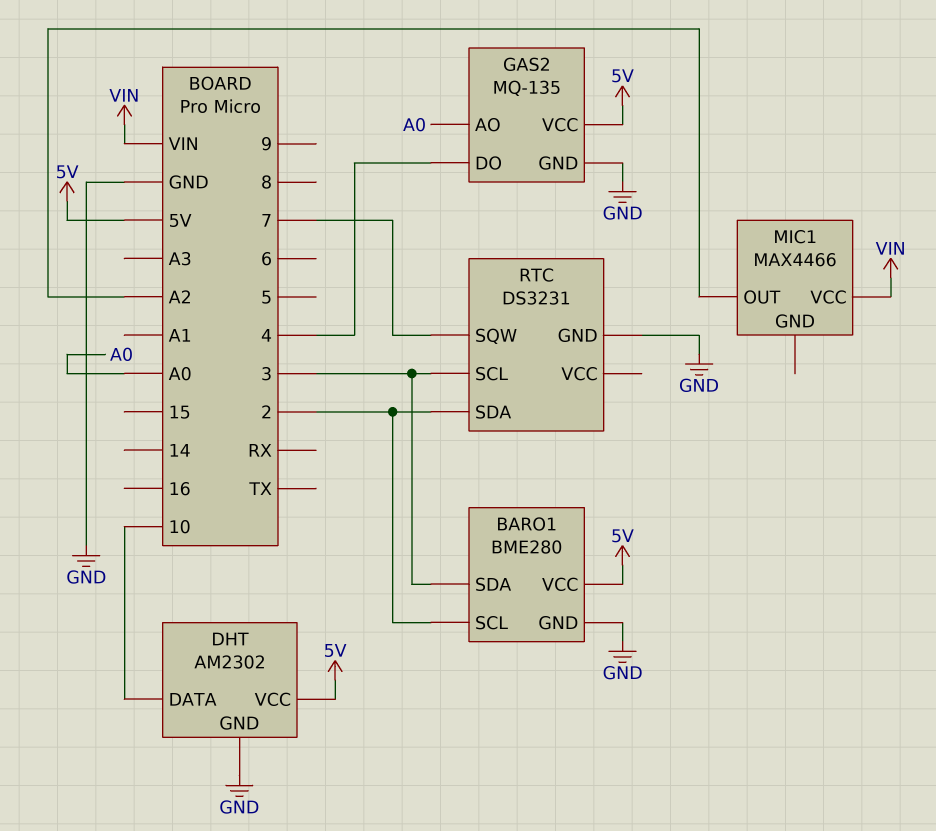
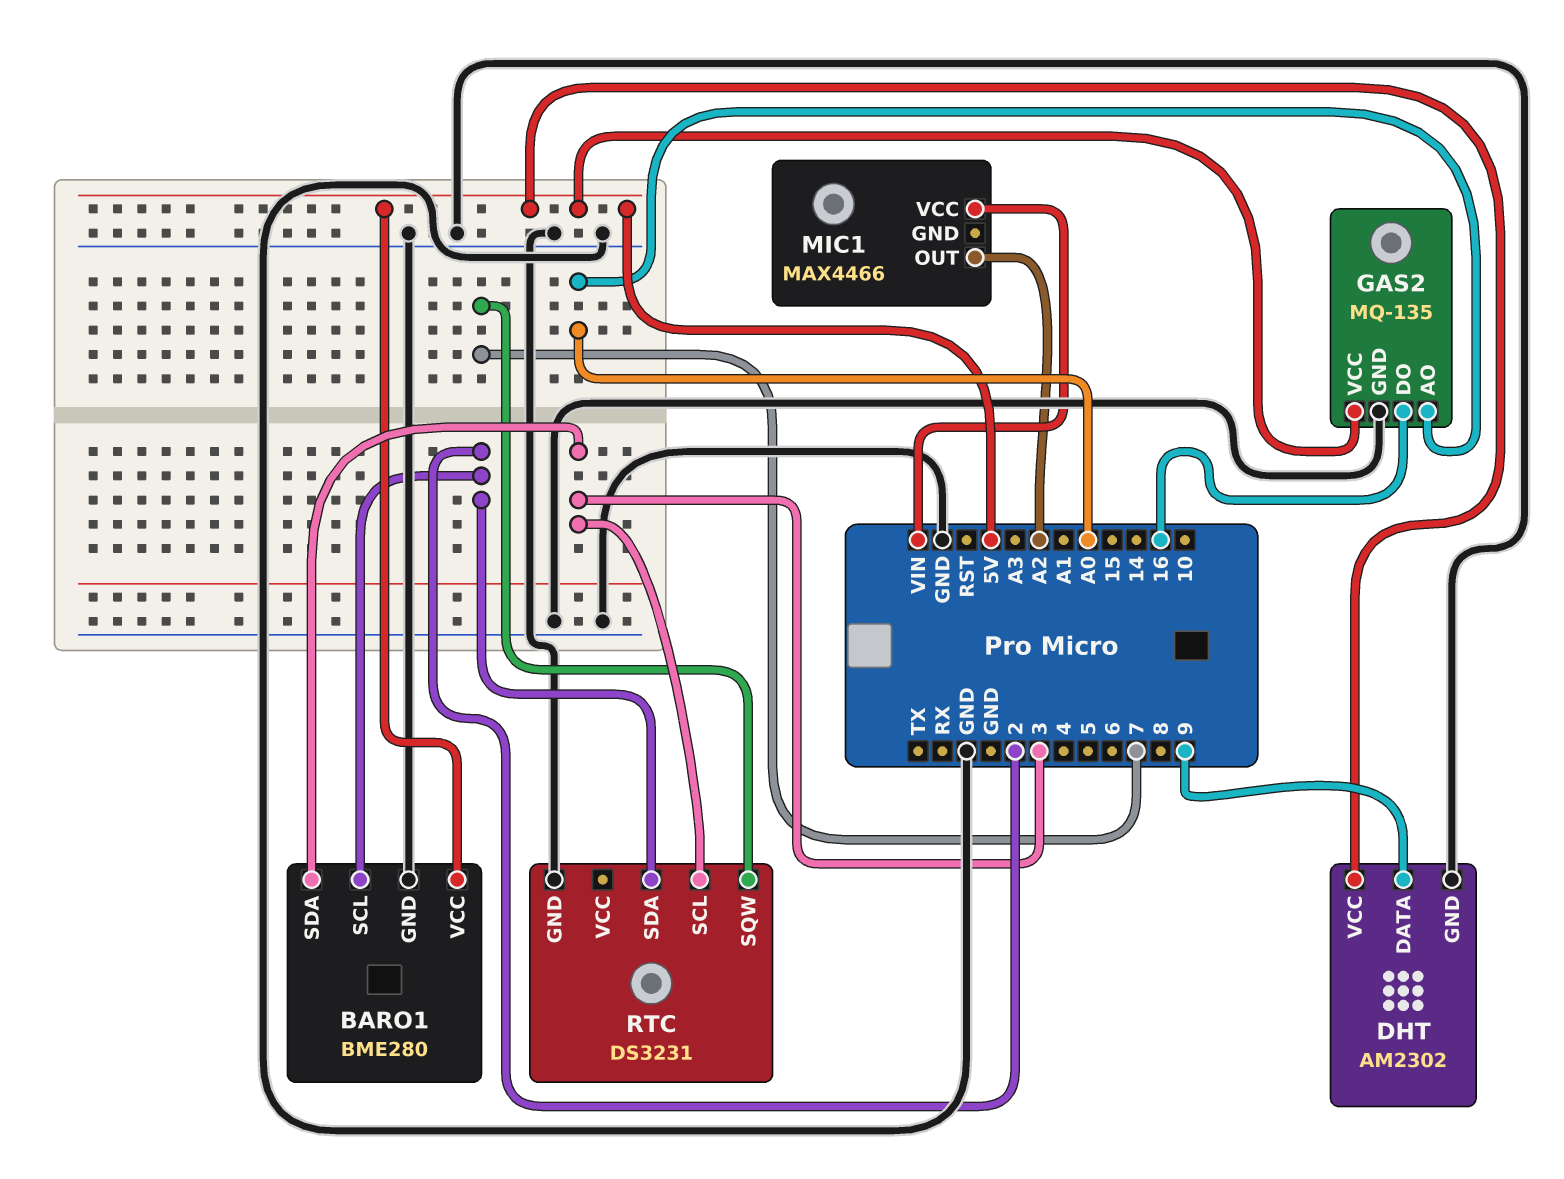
DHT pin DATA: 10 -> 9
GAS2 pin DO: 4 -> 16

